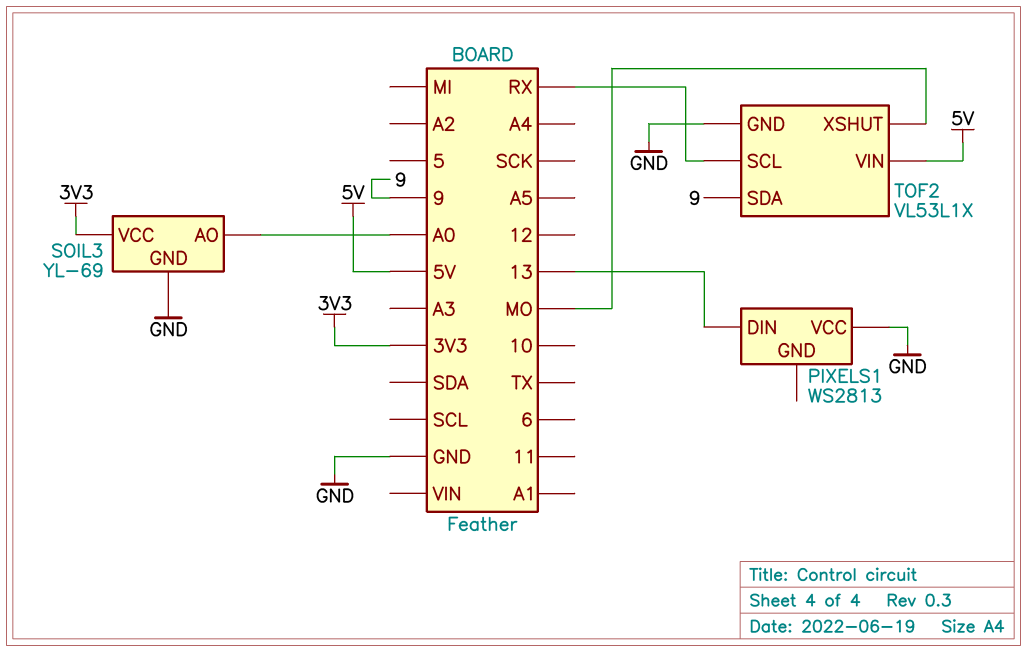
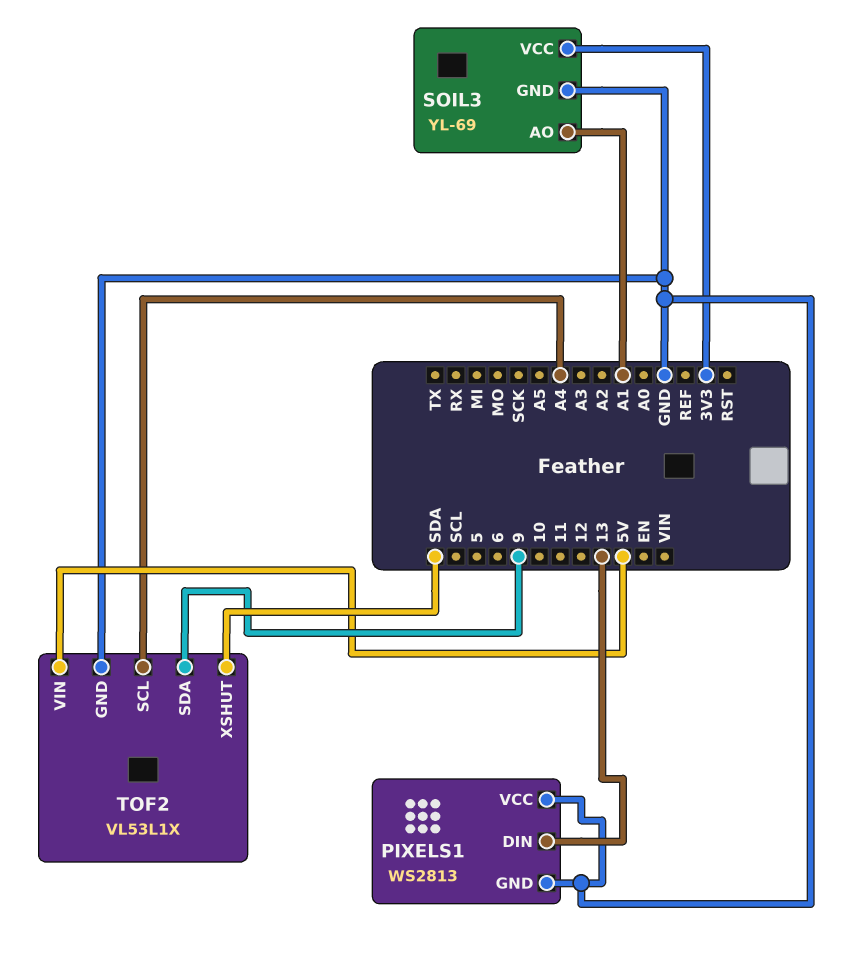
PIXELS1 pin GND: none -> GND
SOIL3 pin AO: A0 -> A1
TOF2 pin SCL: RX -> A4
TOF2 pin XSHUT: MO -> SDA

